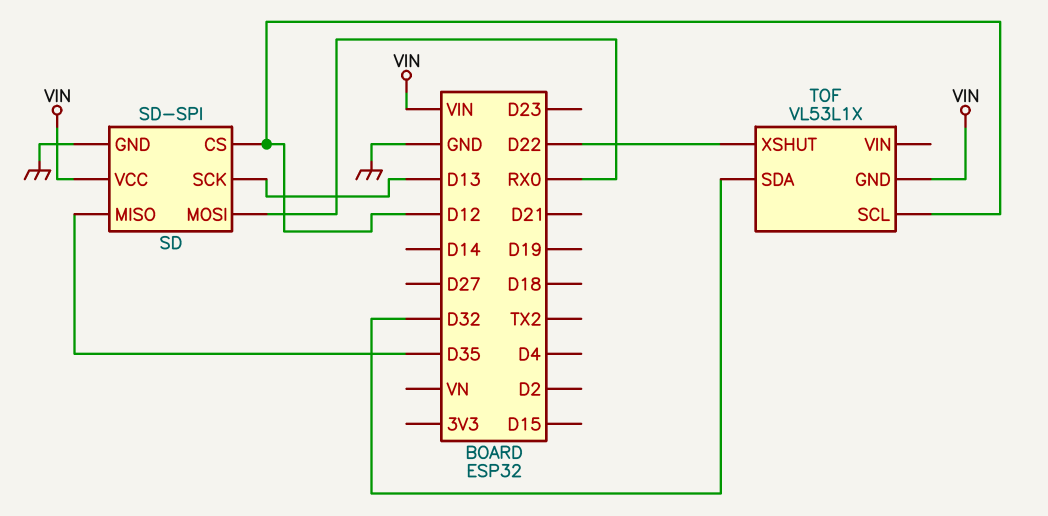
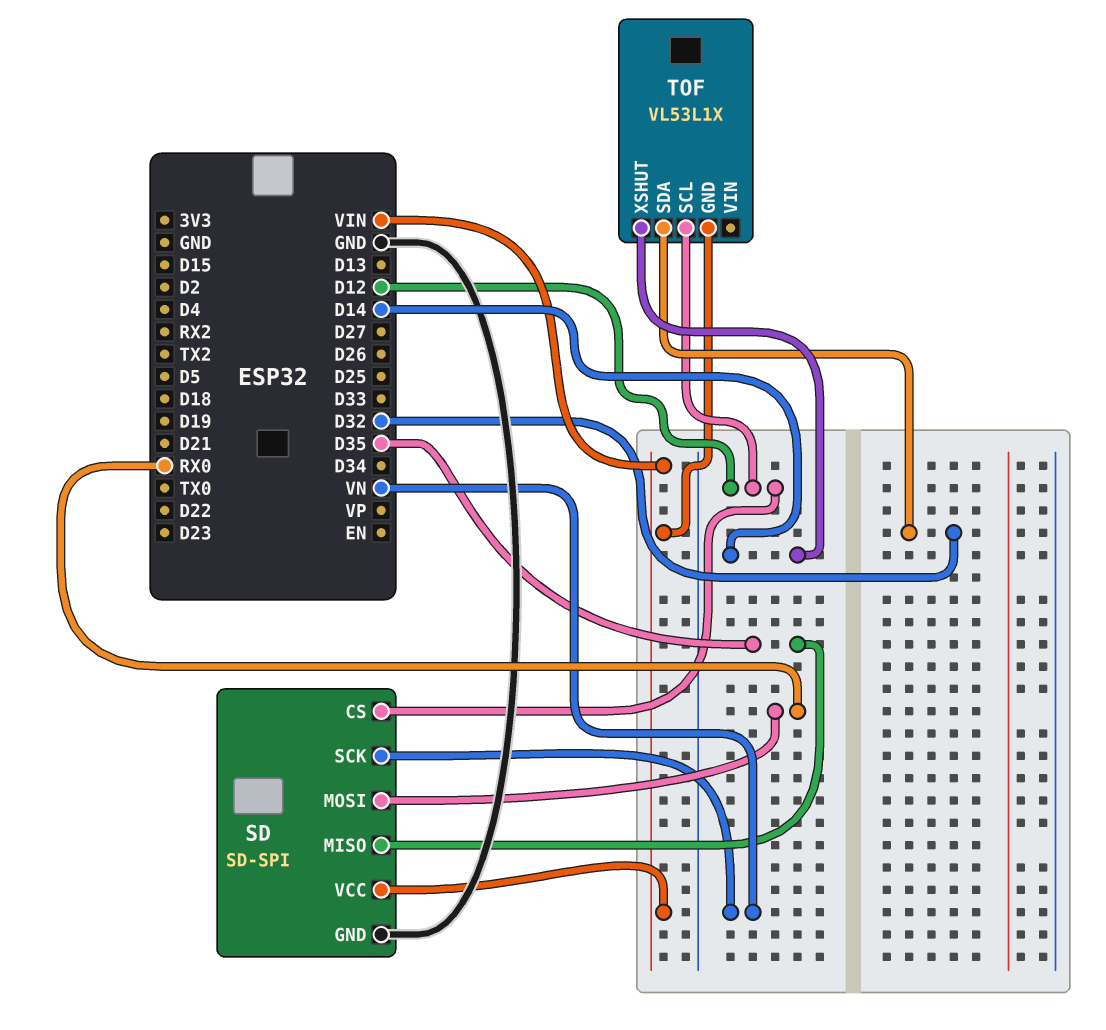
SD pin SCK: D13 -> VN
TOF pin XSHUT: D22 -> D14

